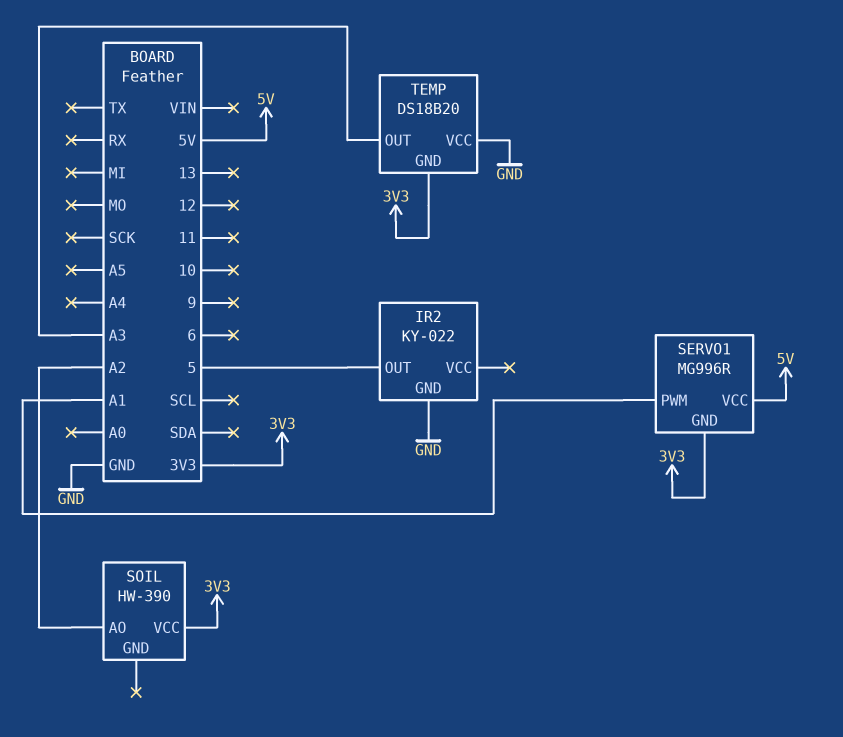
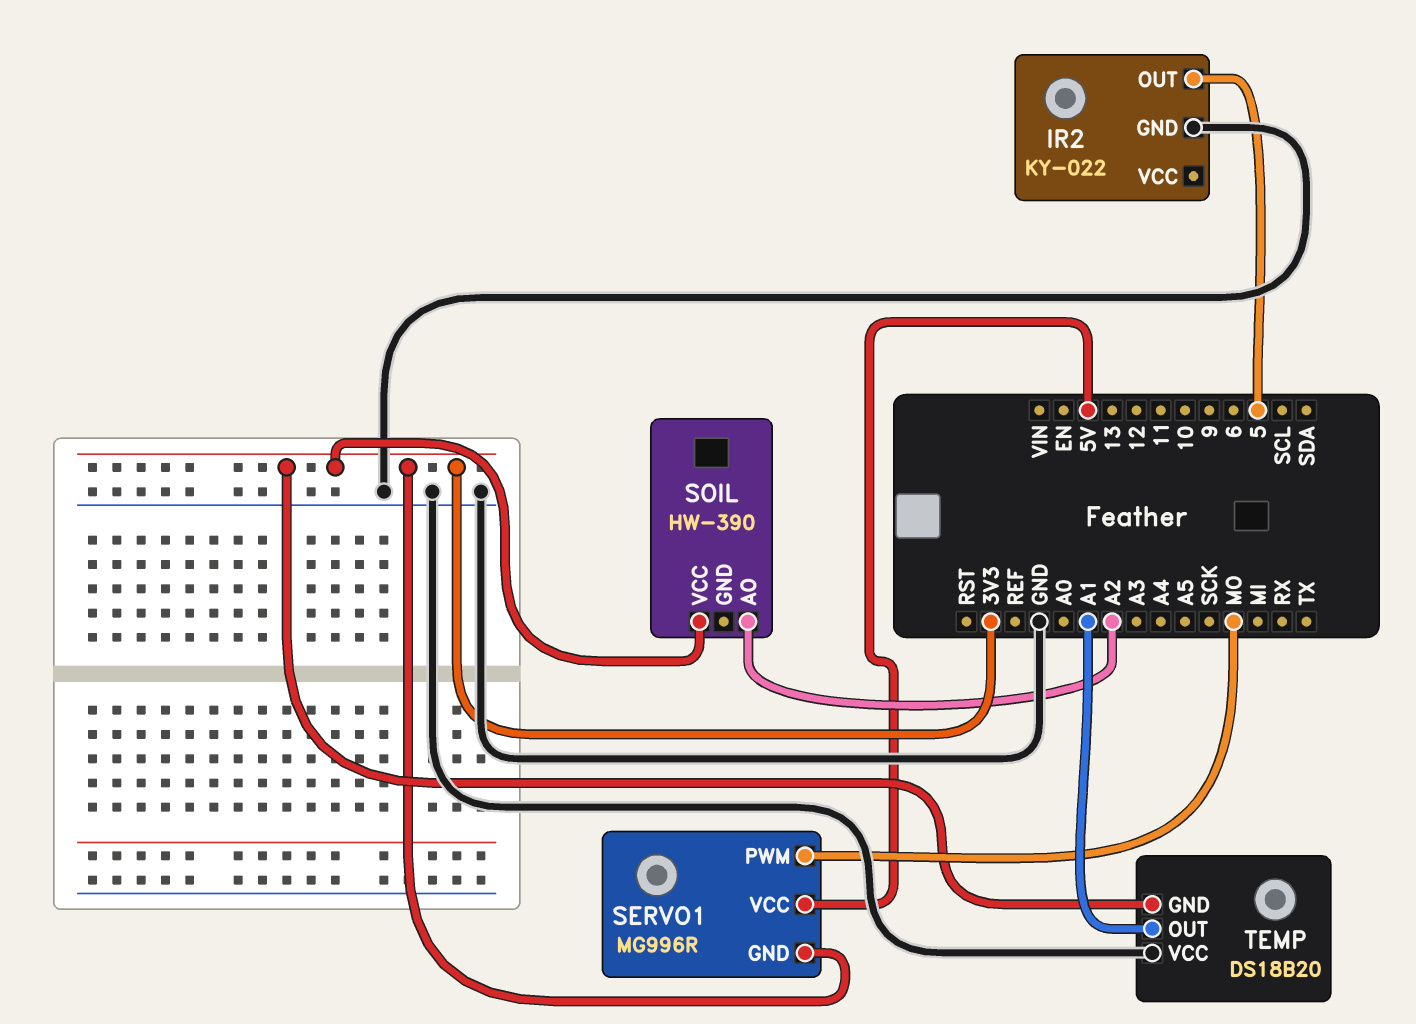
SERVO1 pin PWM: A1 -> MO
TEMP pin OUT: A3 -> A1

